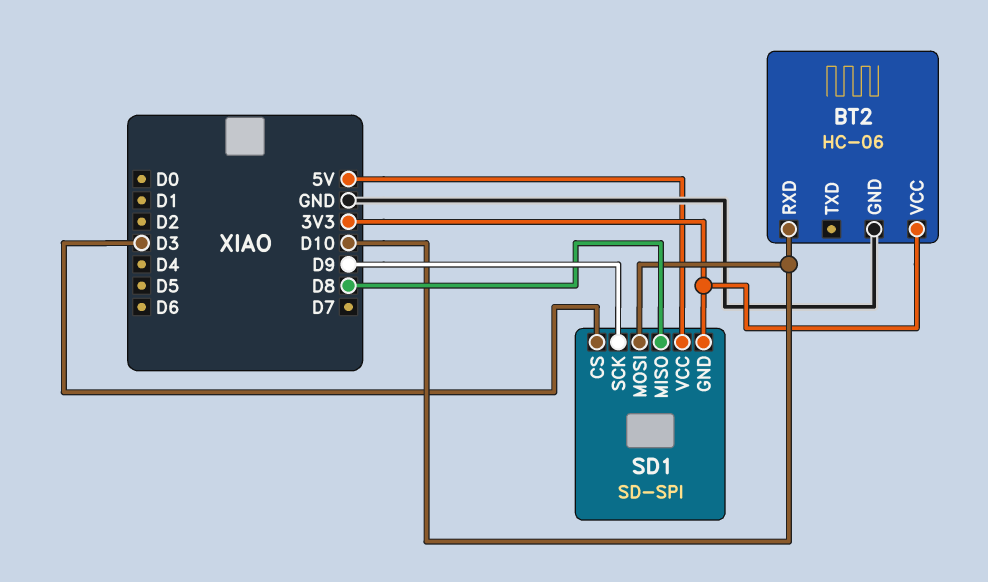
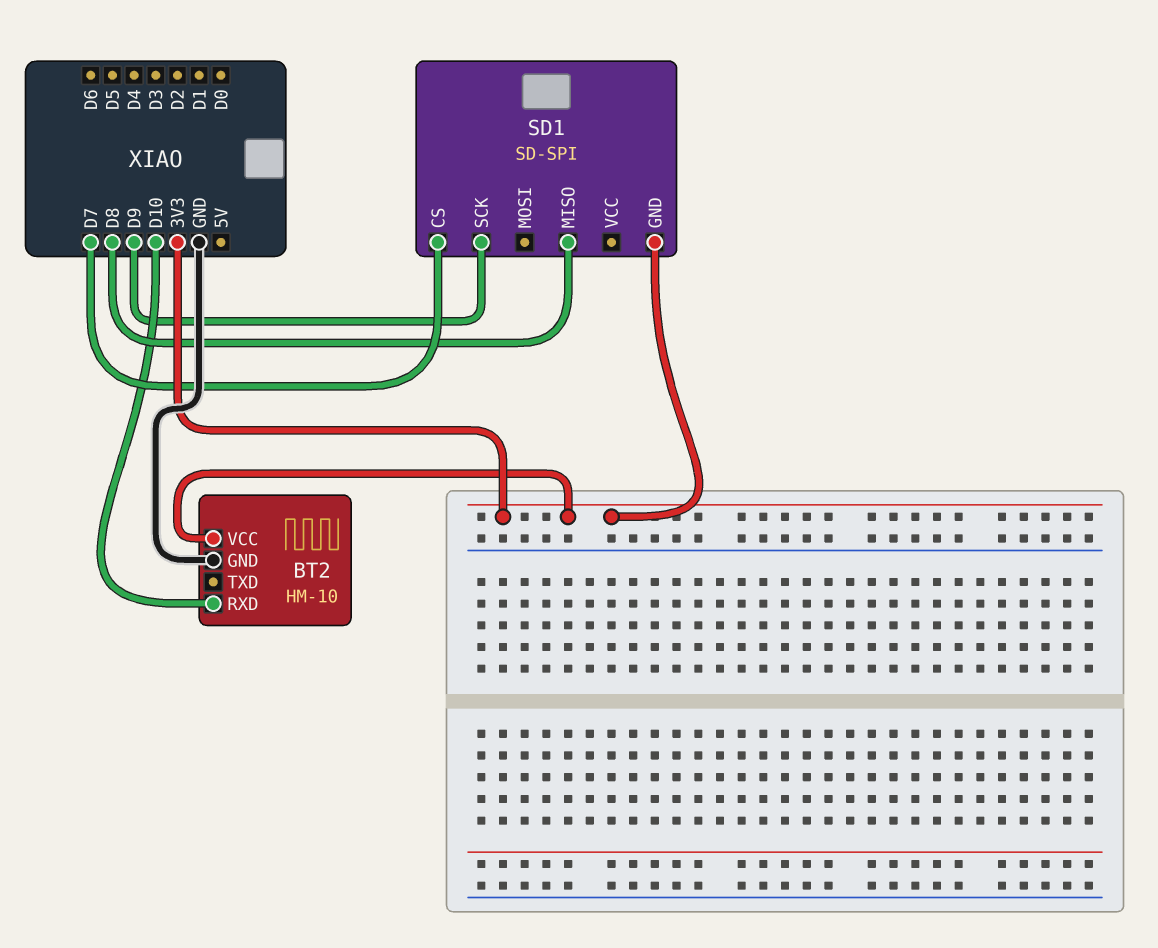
BT2: HC-06 -> HM-10
SD1 pin CS: D3 -> D7
SD1 pin MOSI: D10 -> none
SD1 pin VCC: 5V -> none

